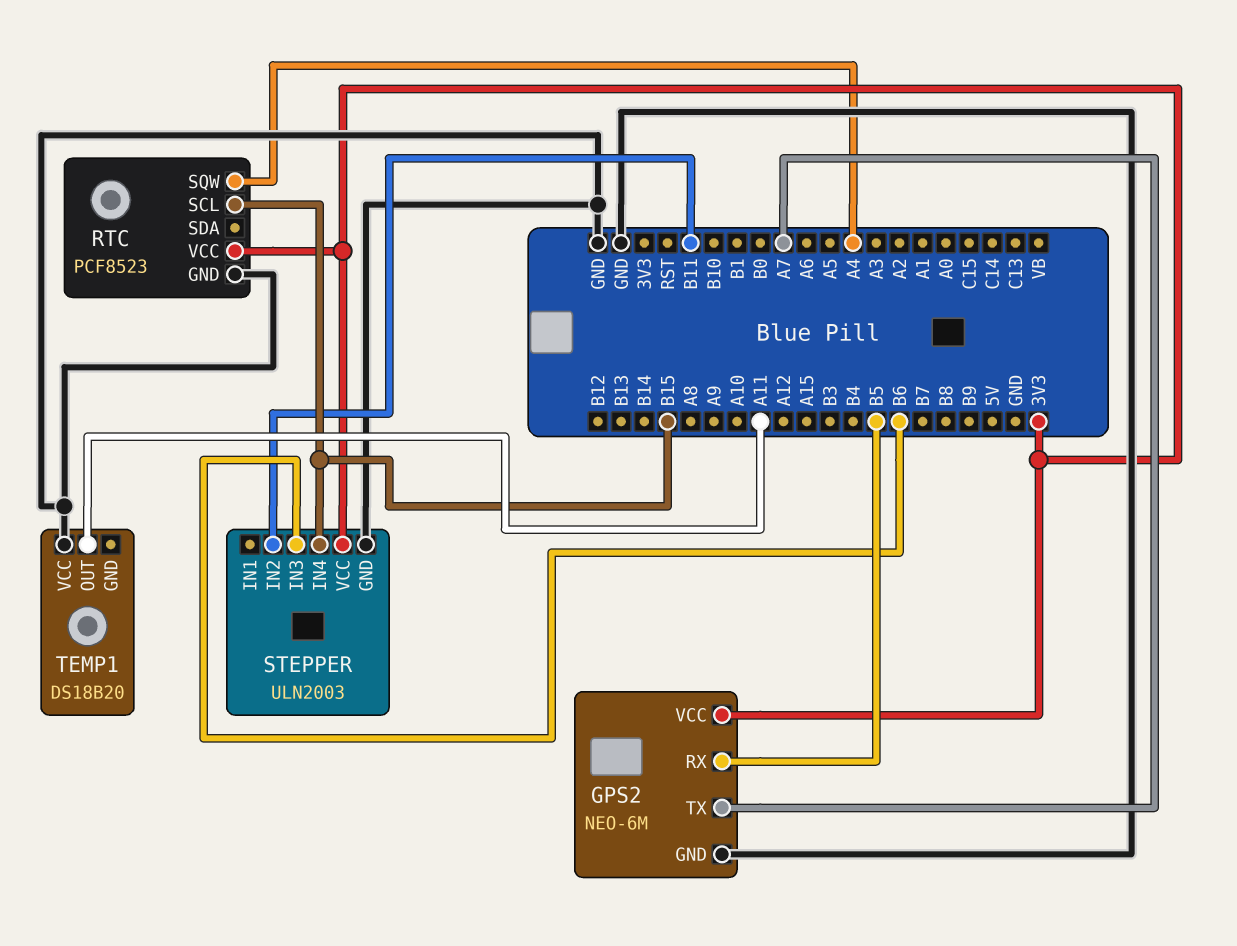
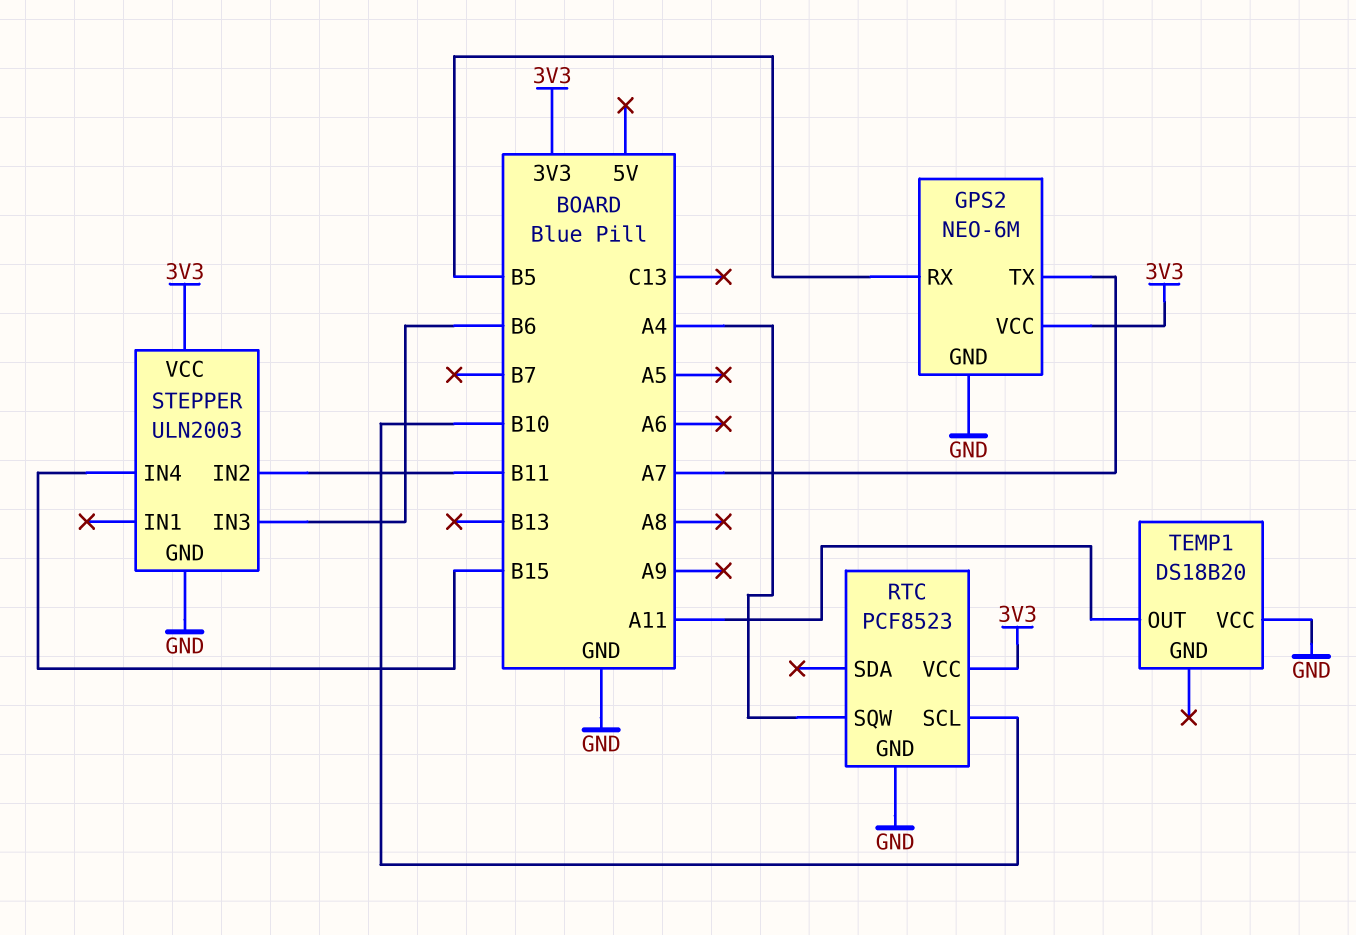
RTC pin SCL: B15 -> B10

